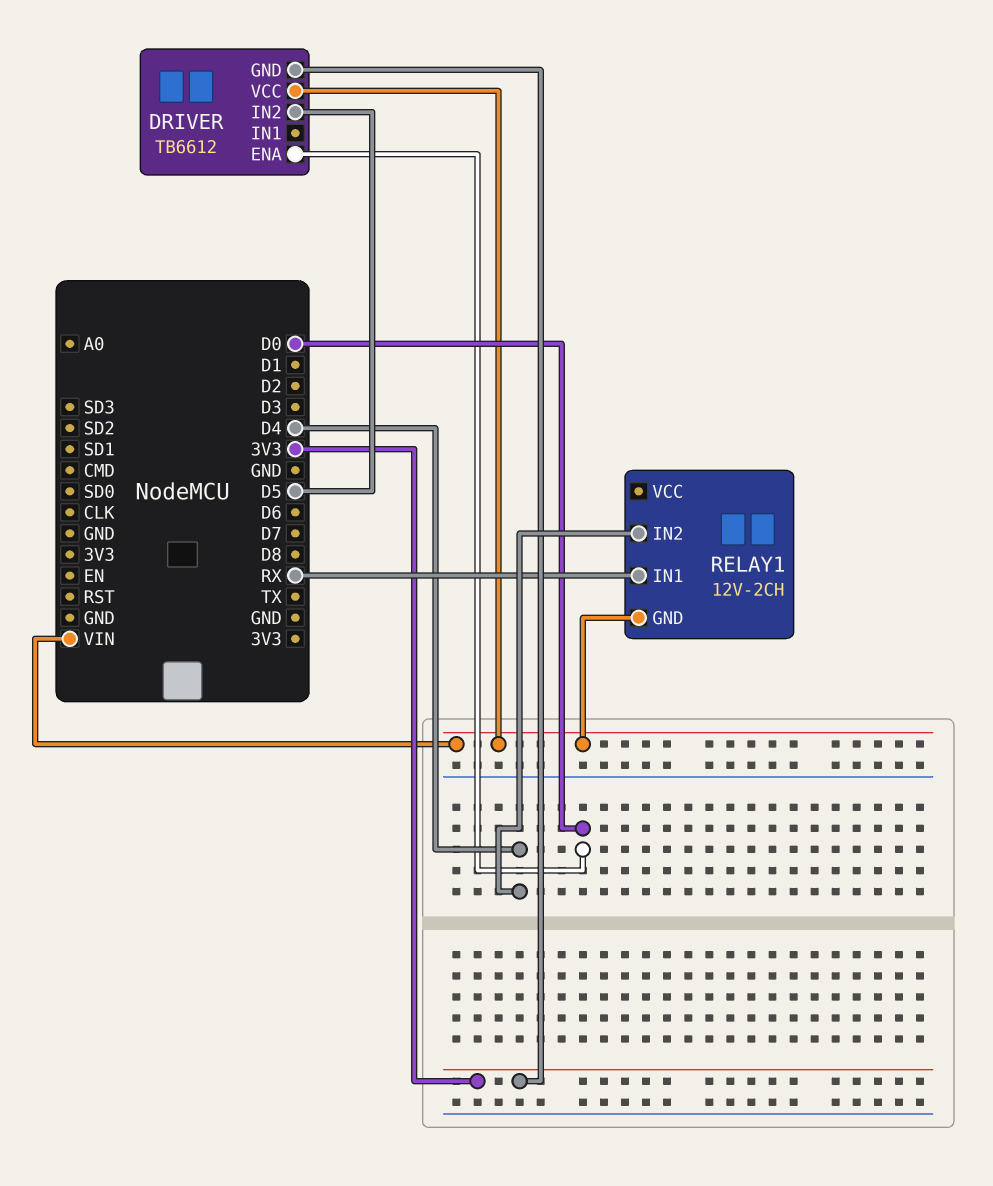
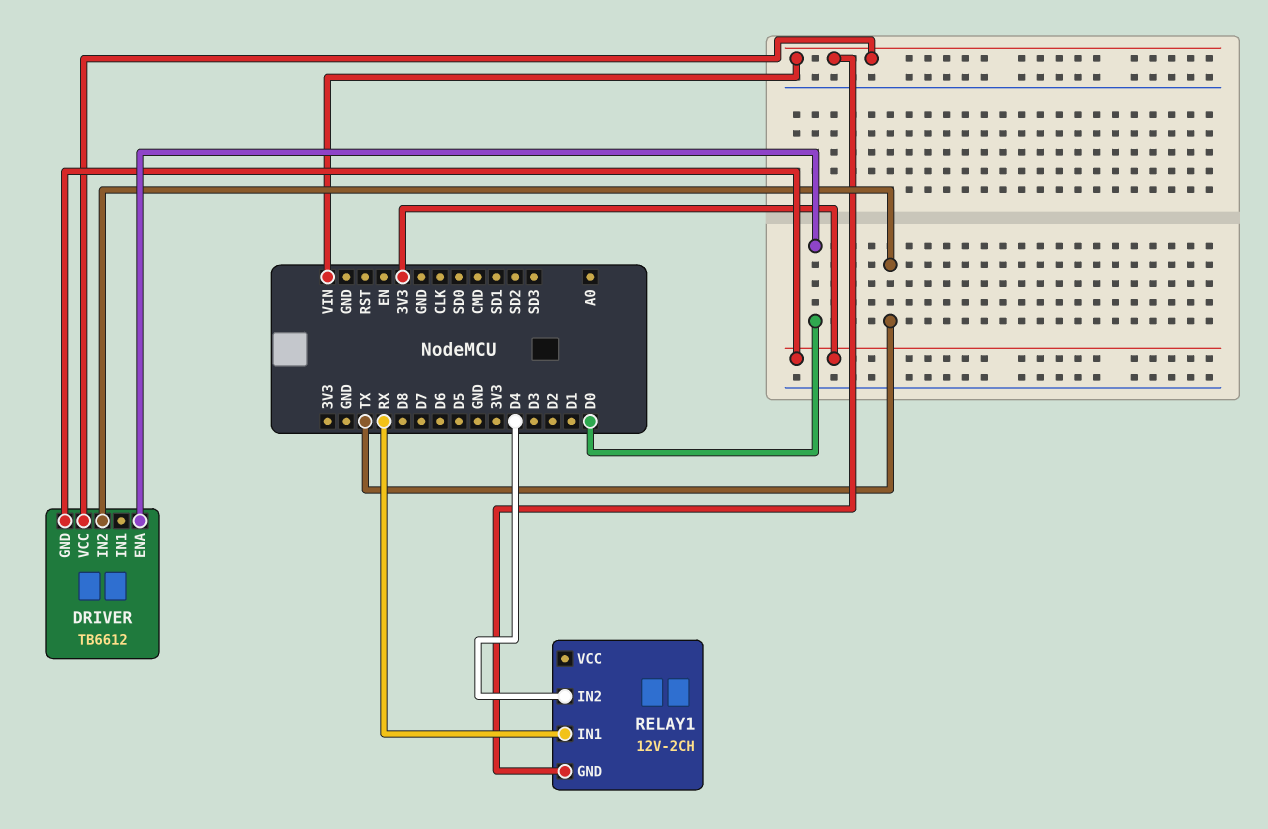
DRIVER pin IN2: D5 -> TX

